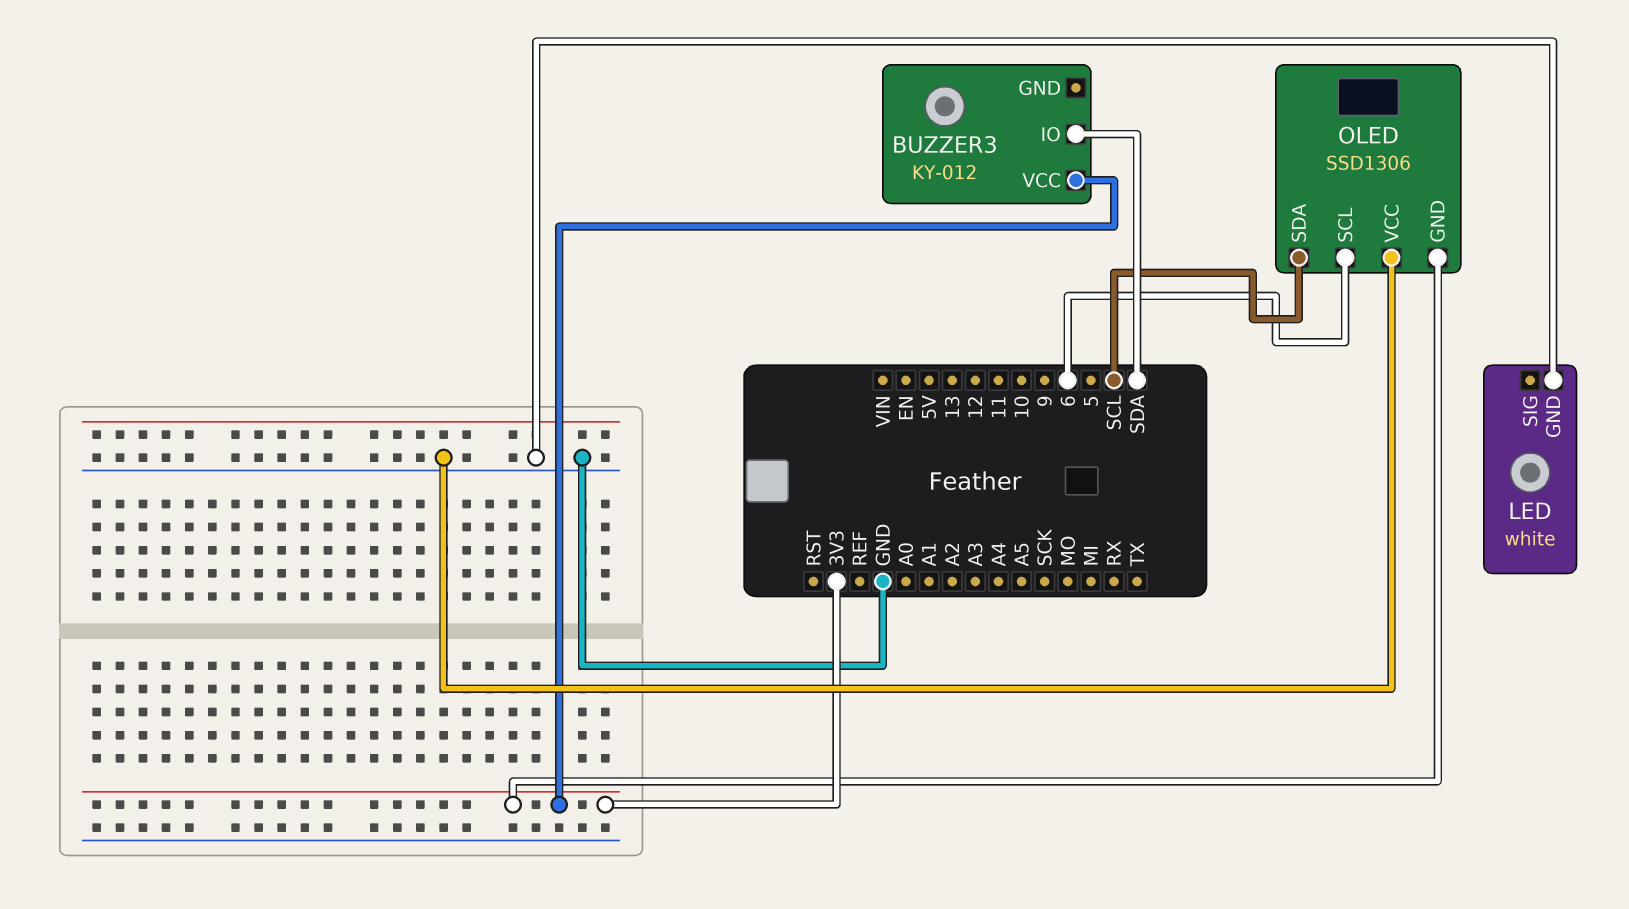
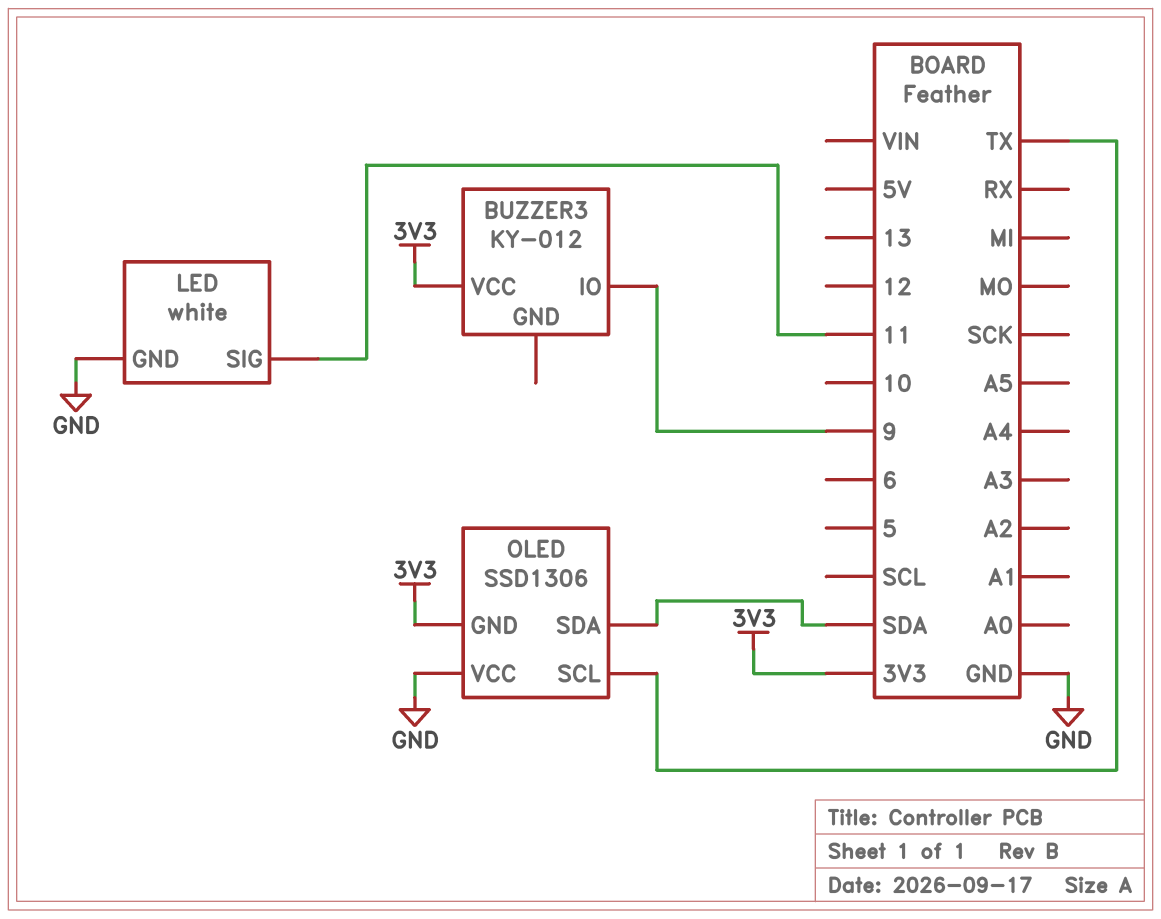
BUZZER3 pin IO: SDA -> 9
LED pin SIG: none -> 11
OLED pin SCL: 6 -> TX
OLED pin SDA: SCL -> SDA

